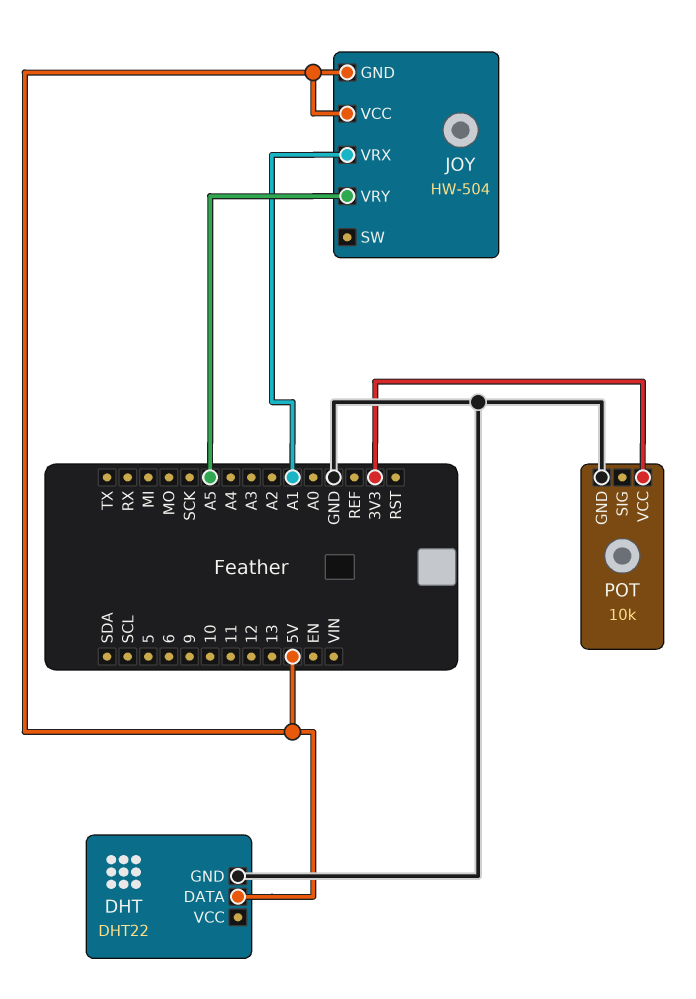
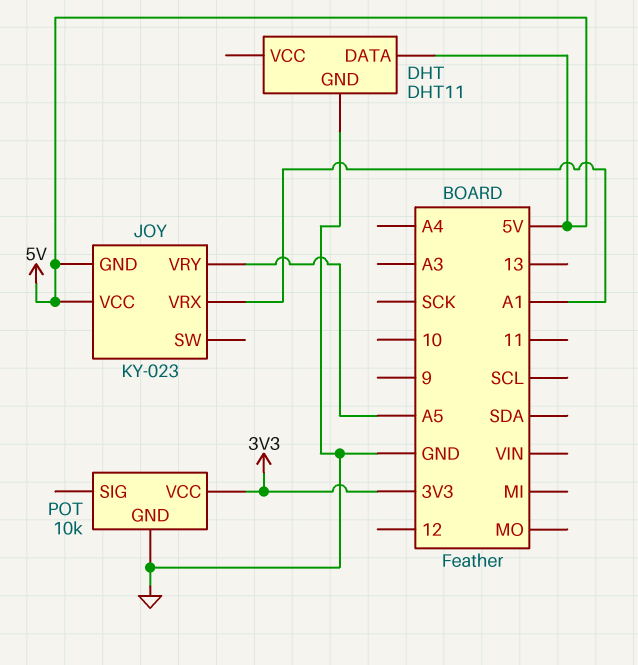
DHT: DHT22 -> DHT11
JOY: HW-504 -> KY-023

